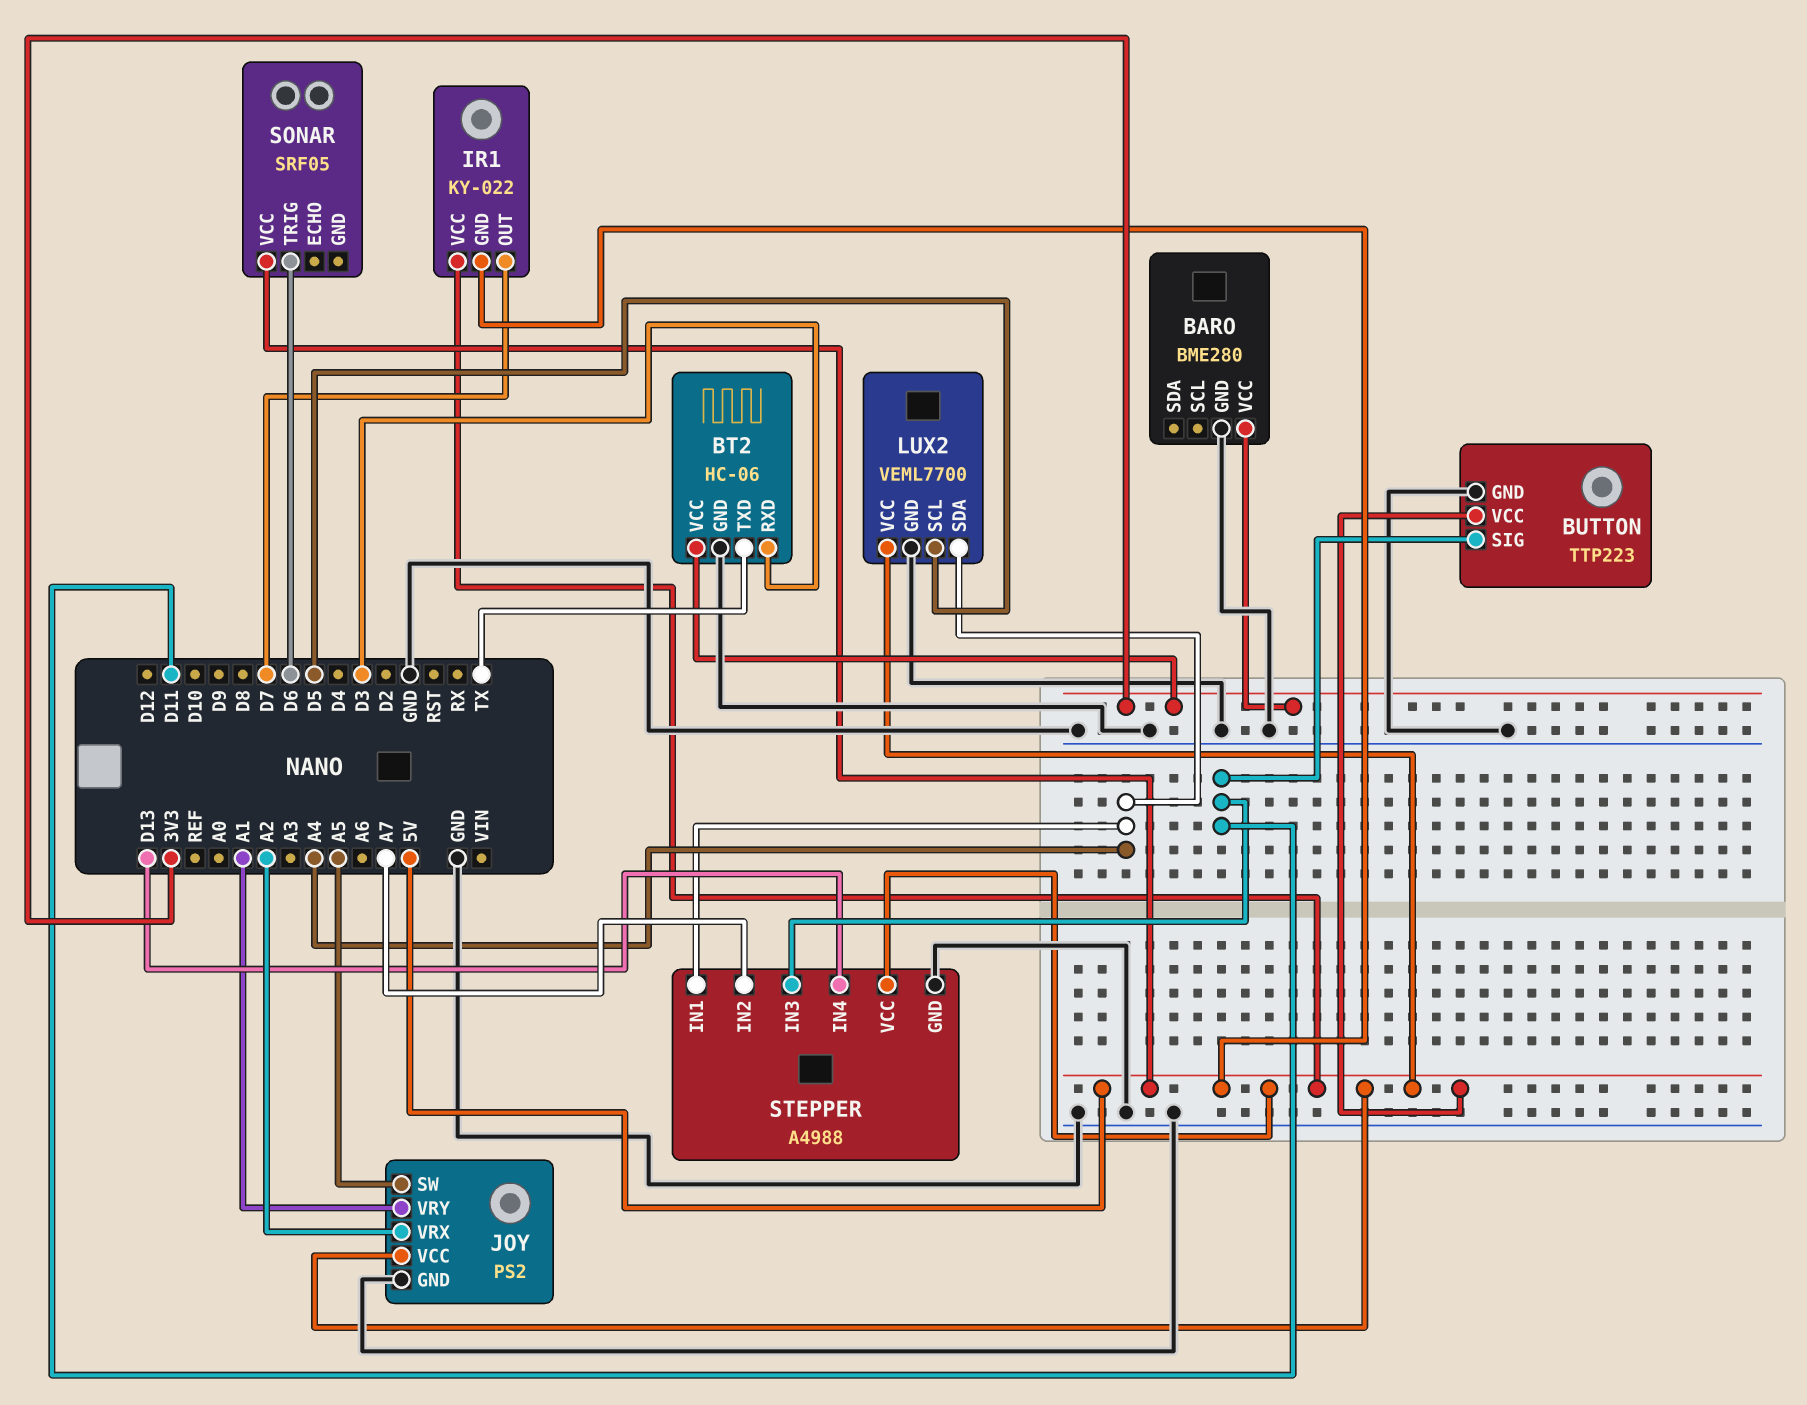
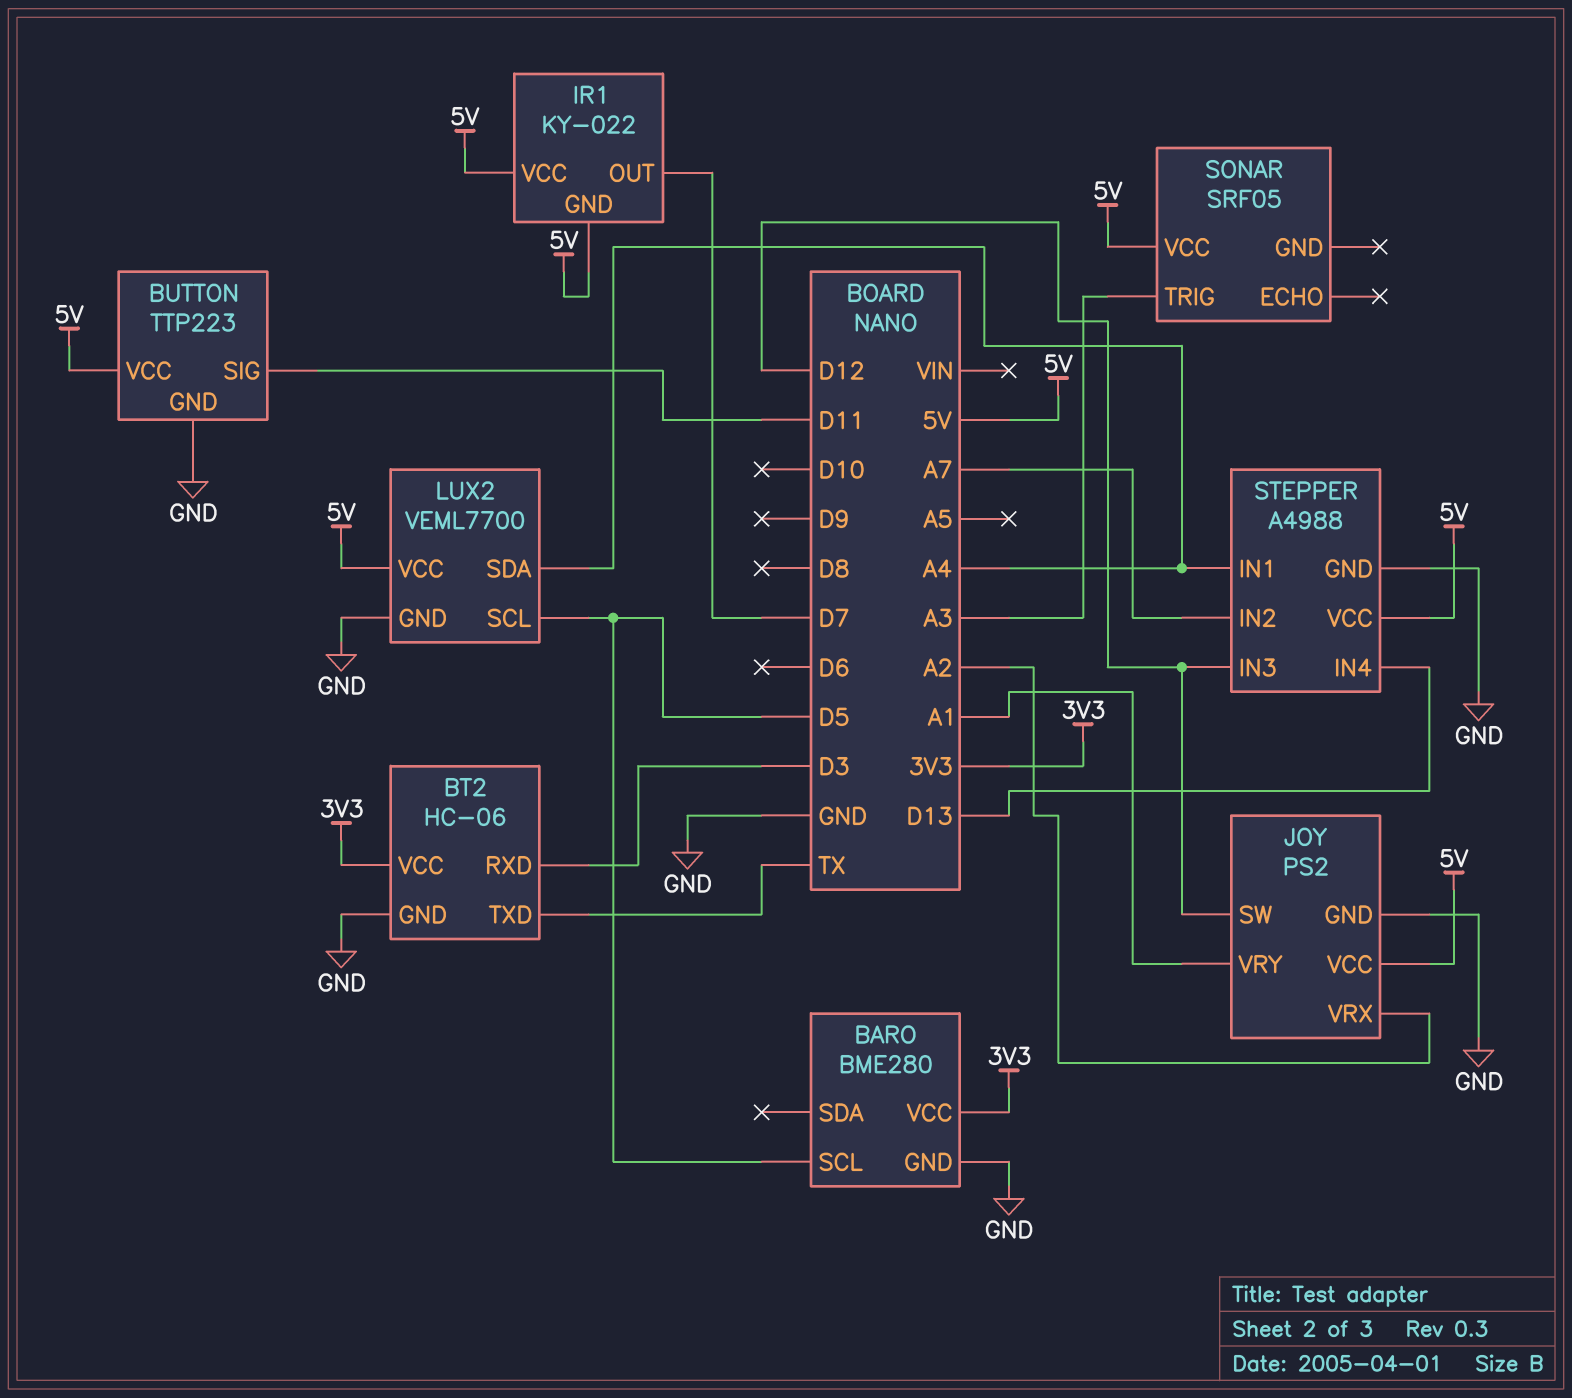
BARO pin SCL: none -> D5
JOY pin SW: A5 -> D12
SONAR pin TRIG: D6 -> A3
STEPPER pin IN3: D11 -> D12

